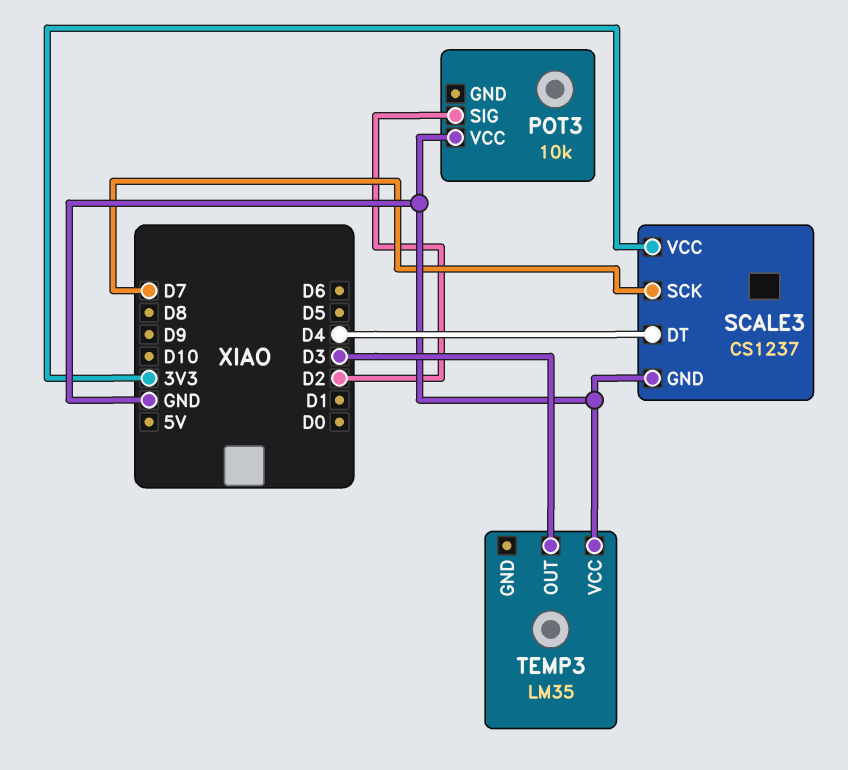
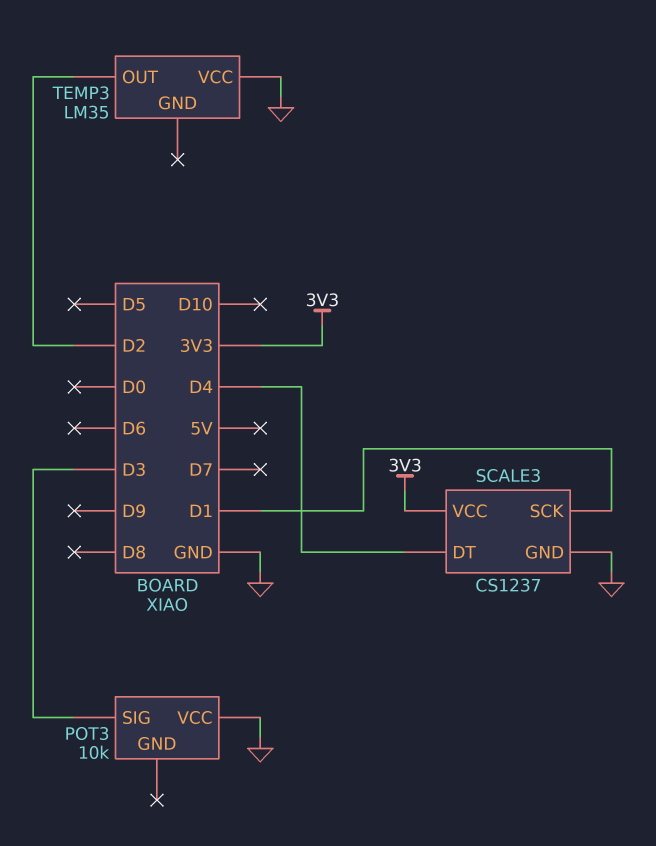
POT3 pin SIG: D2 -> D3
SCALE3 pin SCK: D7 -> D1
TEMP3 pin OUT: D3 -> D2

